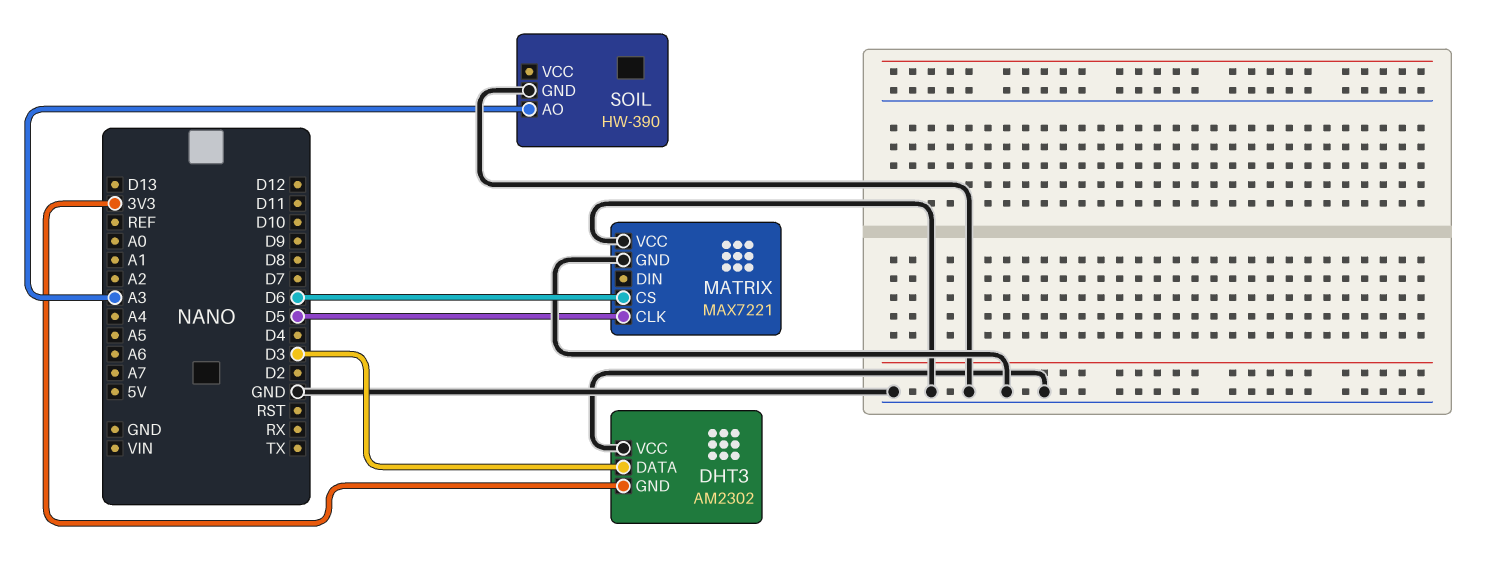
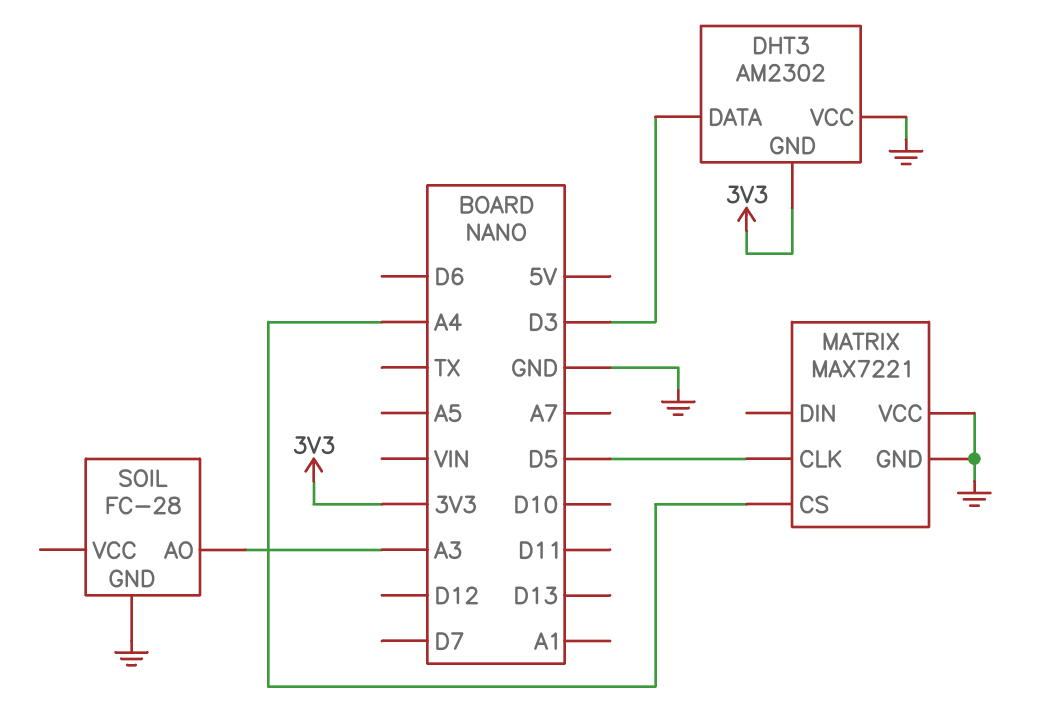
MATRIX pin CS: D6 -> A4
SOIL: HW-390 -> FC-28

